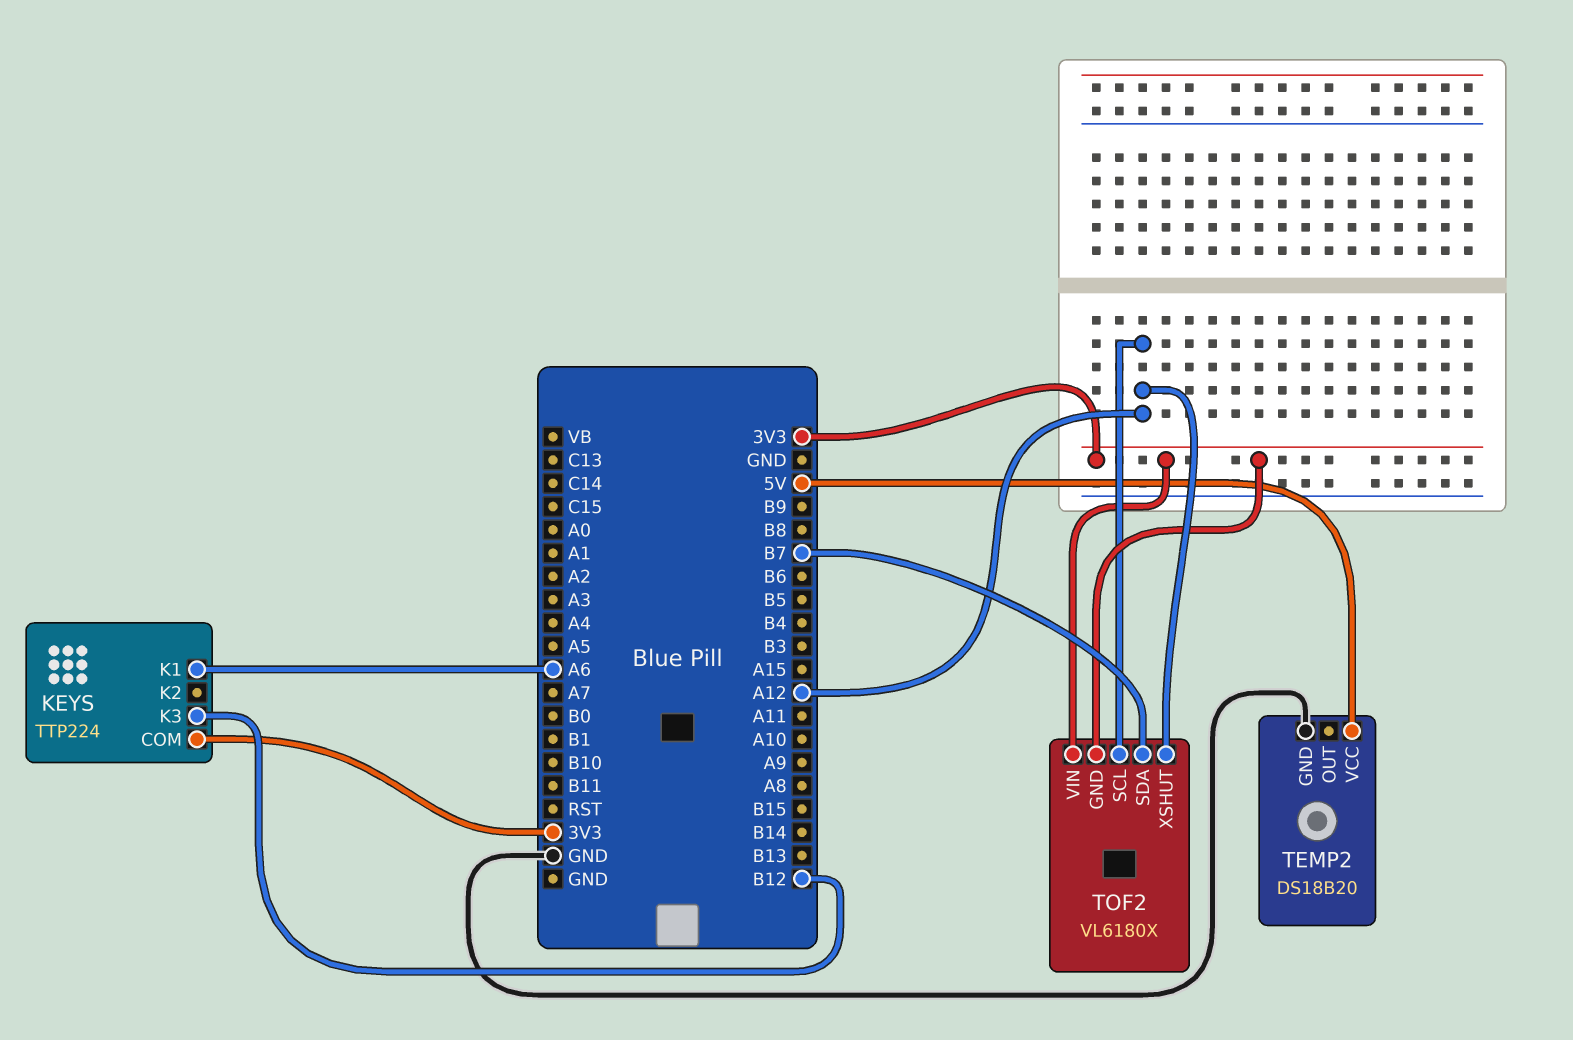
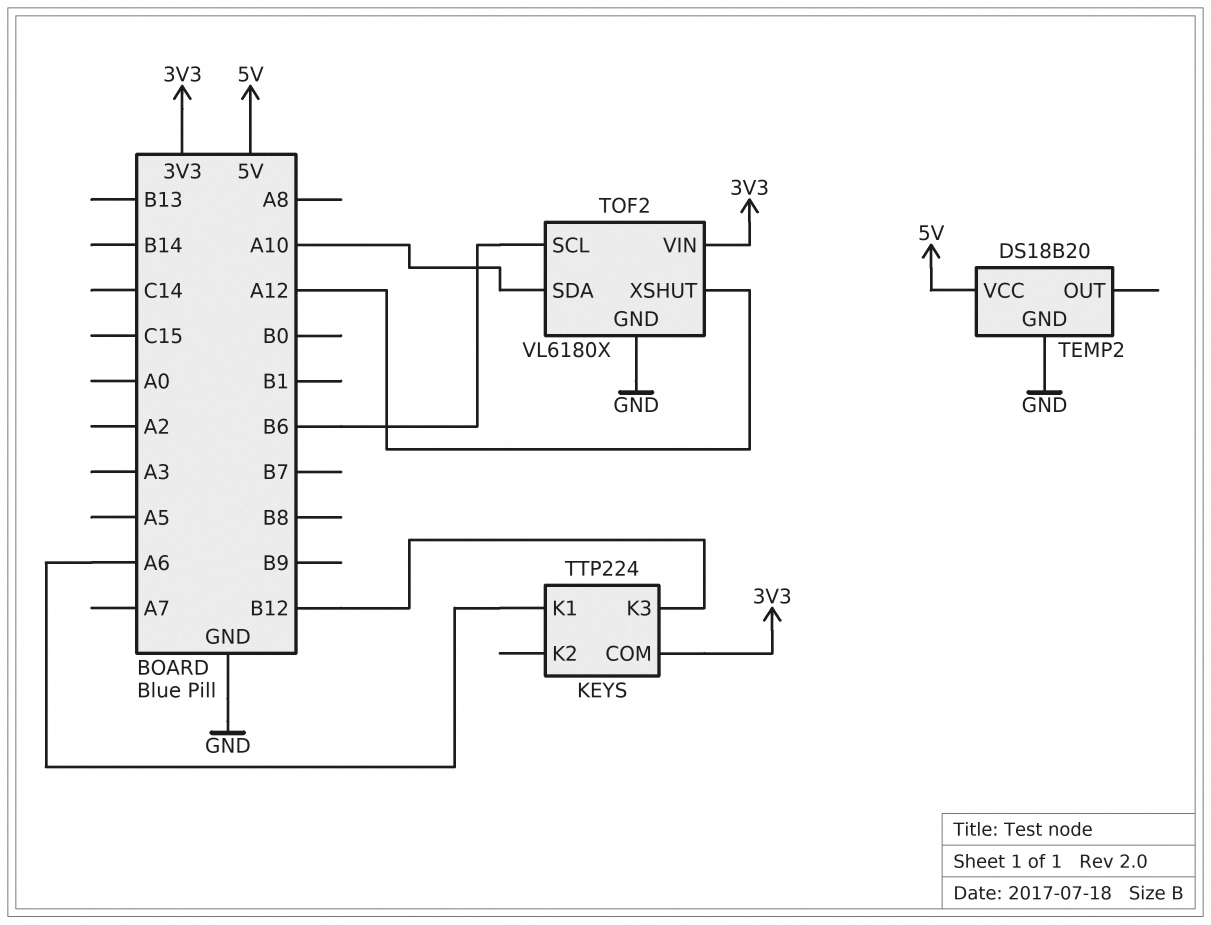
TOF2 pin GND: 3V3 -> GND
TOF2 pin SCL: A12 -> B6
TOF2 pin SDA: B7 -> A10

